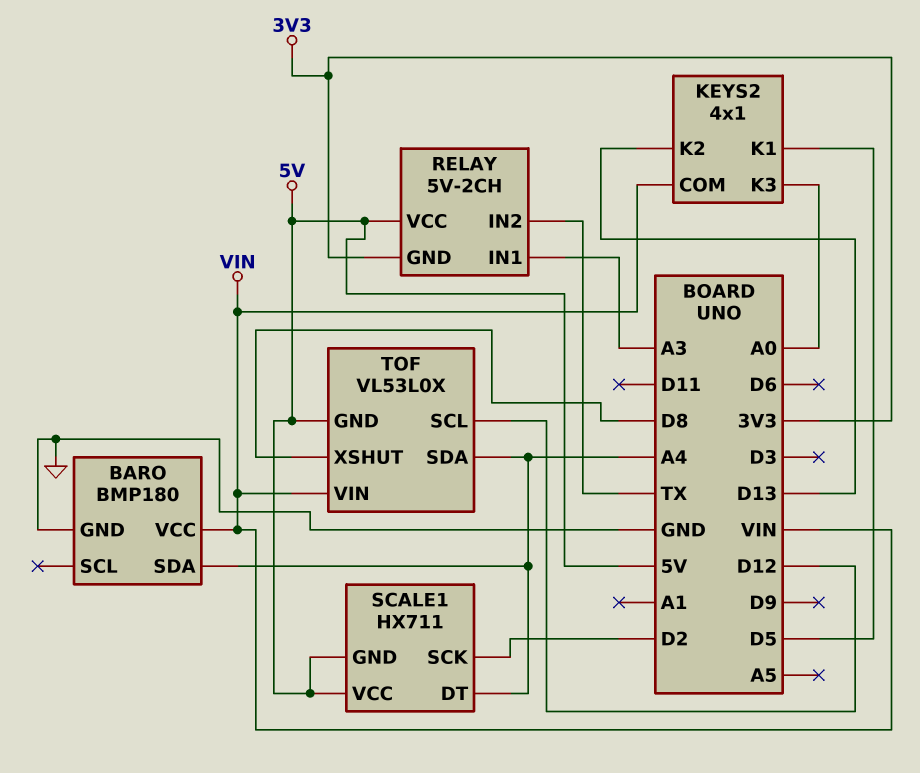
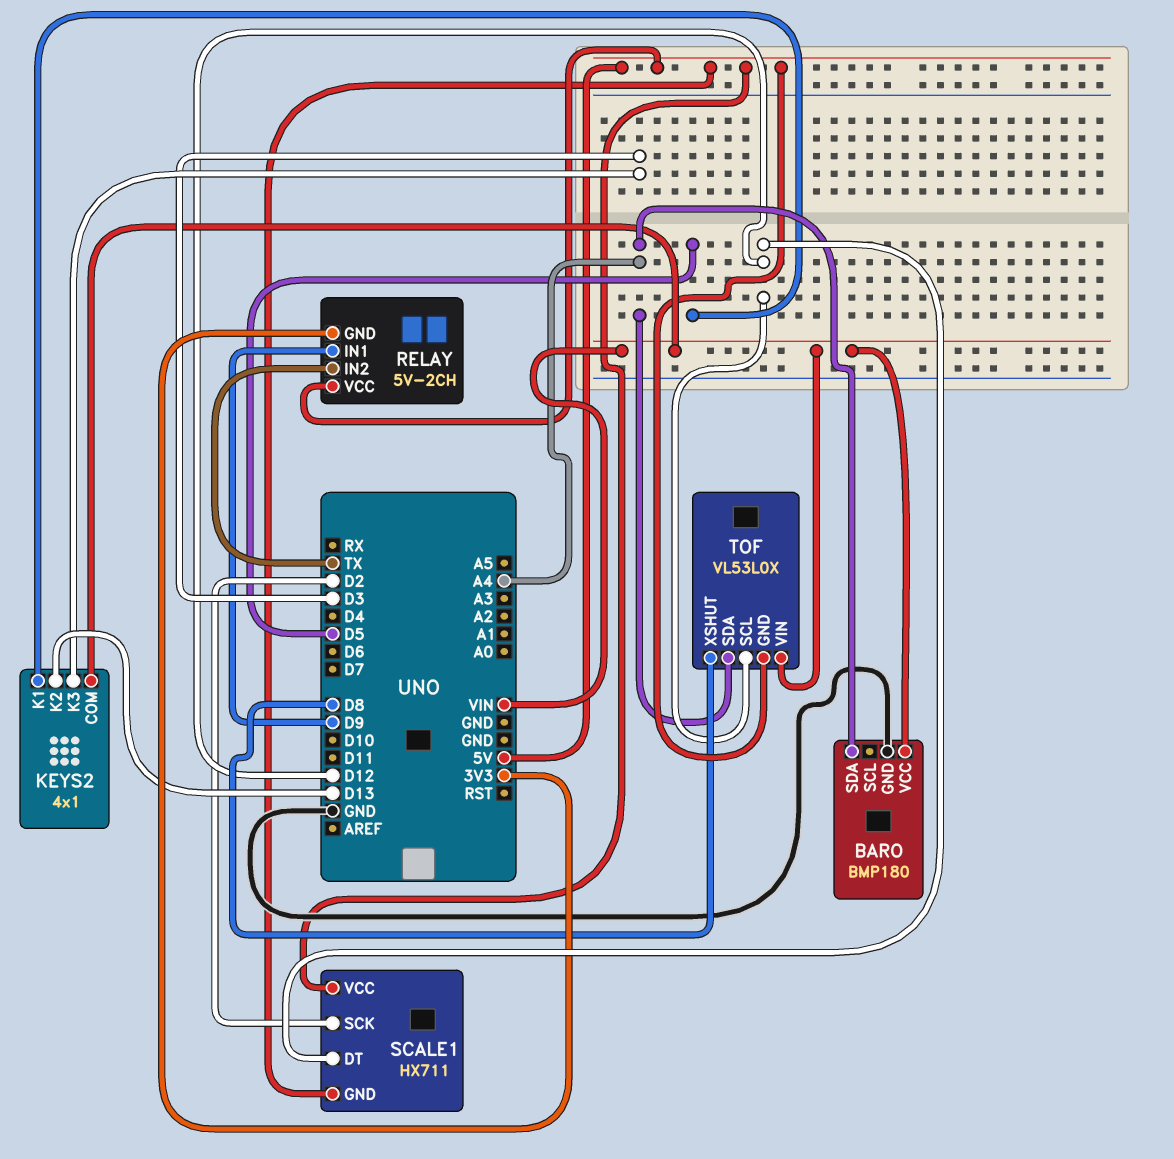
KEYS2 pin K3: A0 -> D3
RELAY pin IN1: A3 -> D9
SCALE1 pin DT: A4 -> D12

